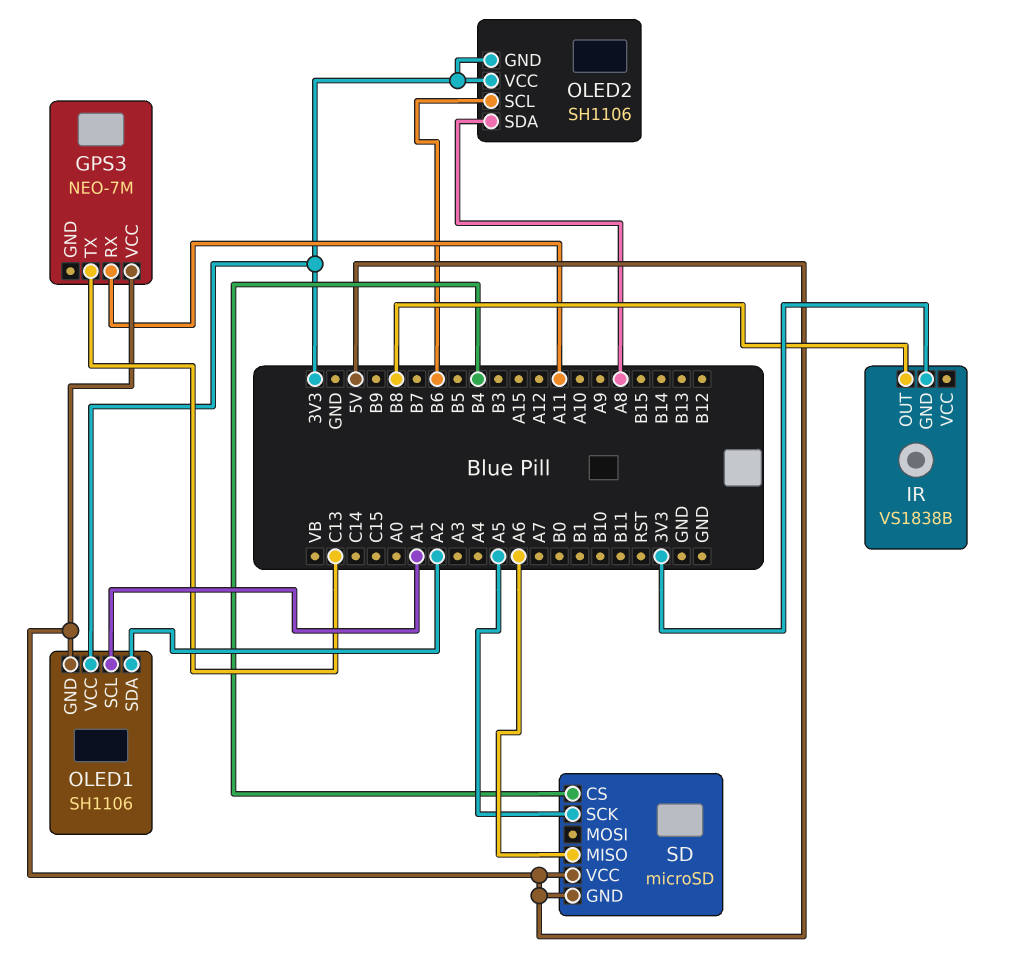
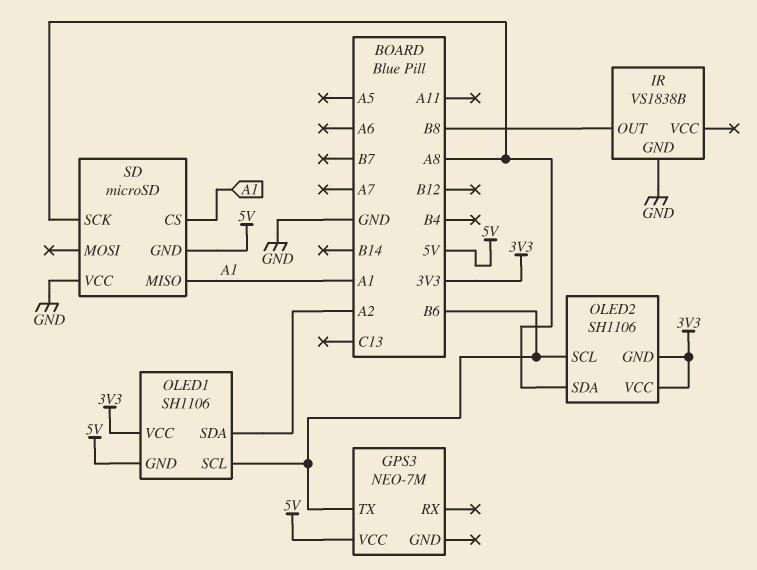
GPS3 pin RX: A11 -> none
GPS3 pin TX: C13 -> B6
IR pin GND: 3V3 -> GND
OLED1 pin SCL: A1 -> B6
SD pin CS: B4 -> A1
SD pin MISO: A6 -> A1
SD pin SCK: A5 -> A8
SD pin VCC: 5V -> GND

